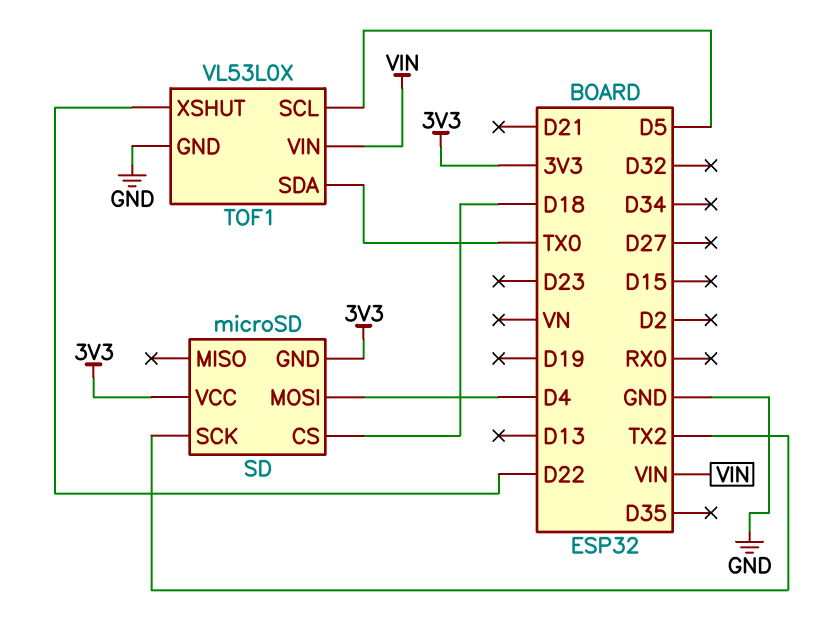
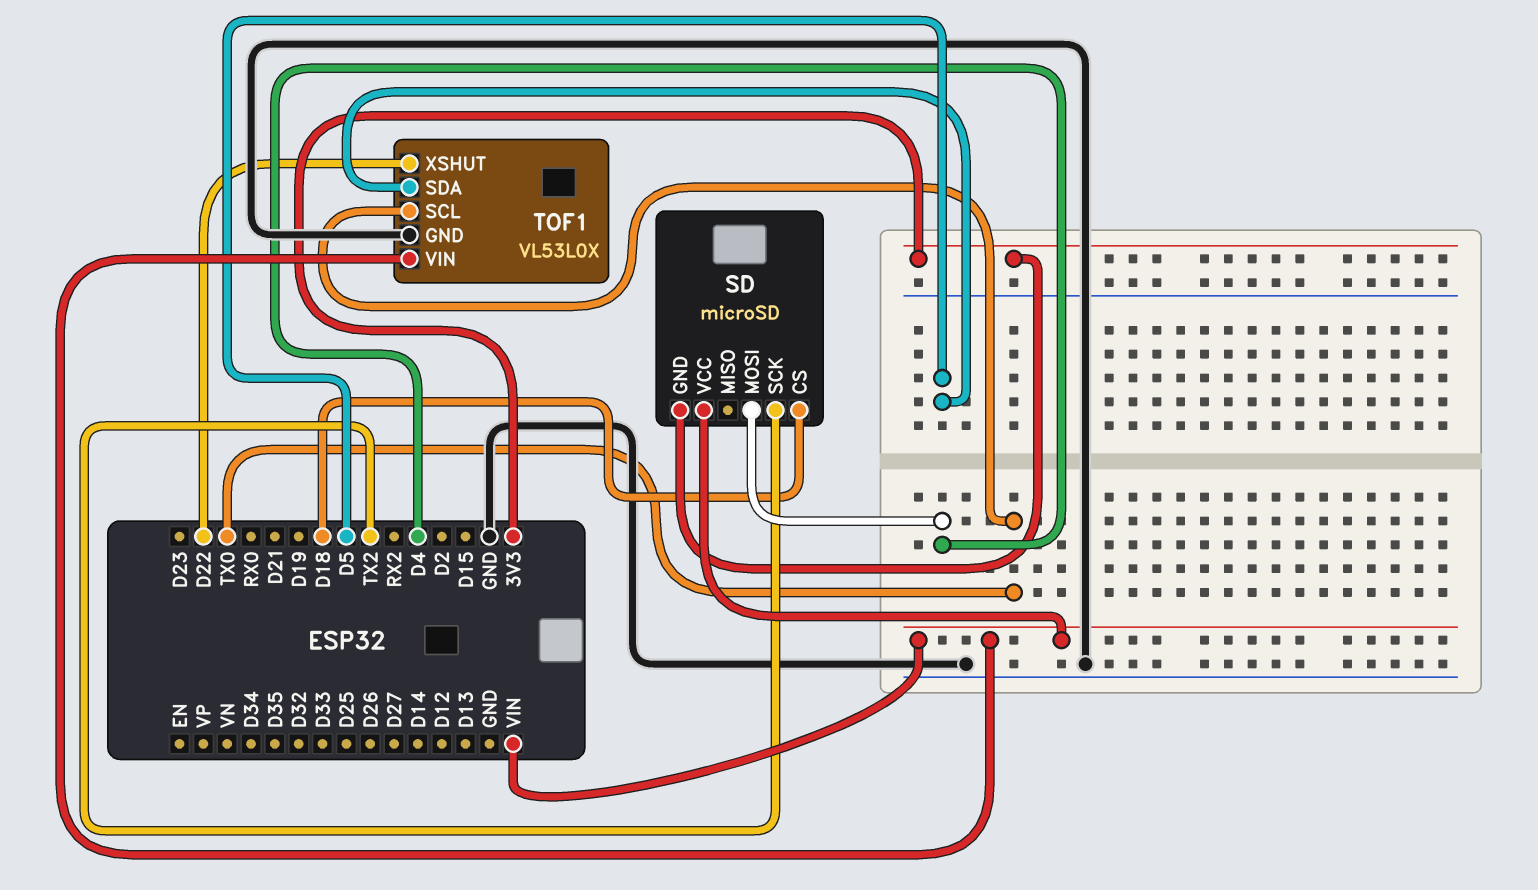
SD pin VCC: 3V3 -> VIN
TOF1 pin SCL: D5 -> TX0
TOF1 pin SDA: TX0 -> D5

